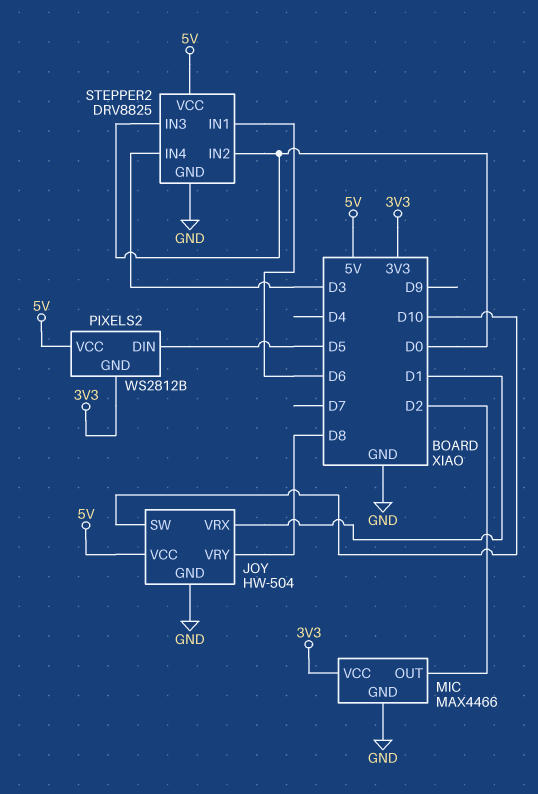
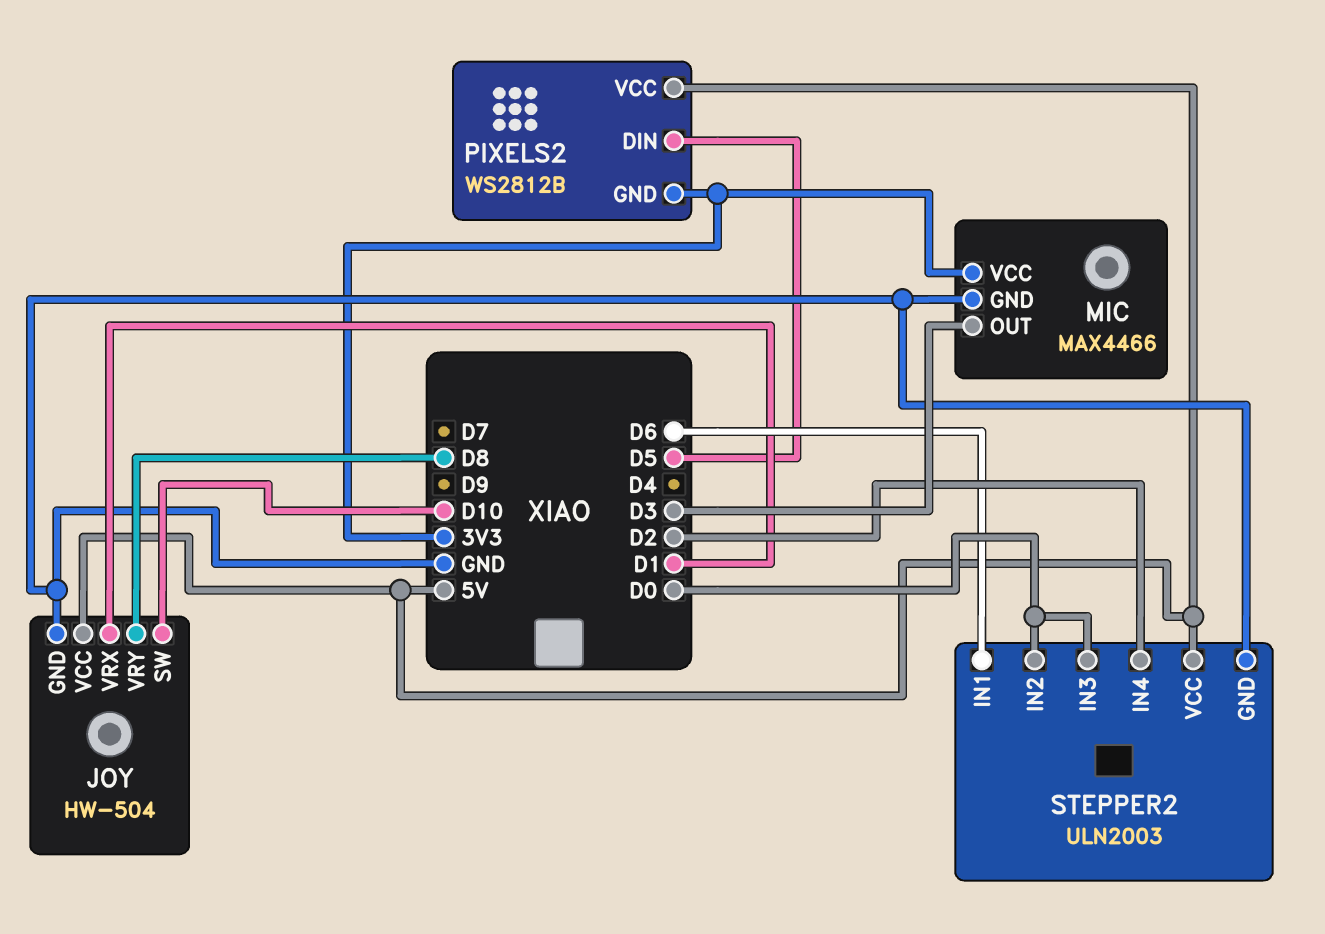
MIC pin OUT: D2 -> D3
STEPPER2: DRV8825 -> ULN2003
STEPPER2 pin IN4: D3 -> D2

